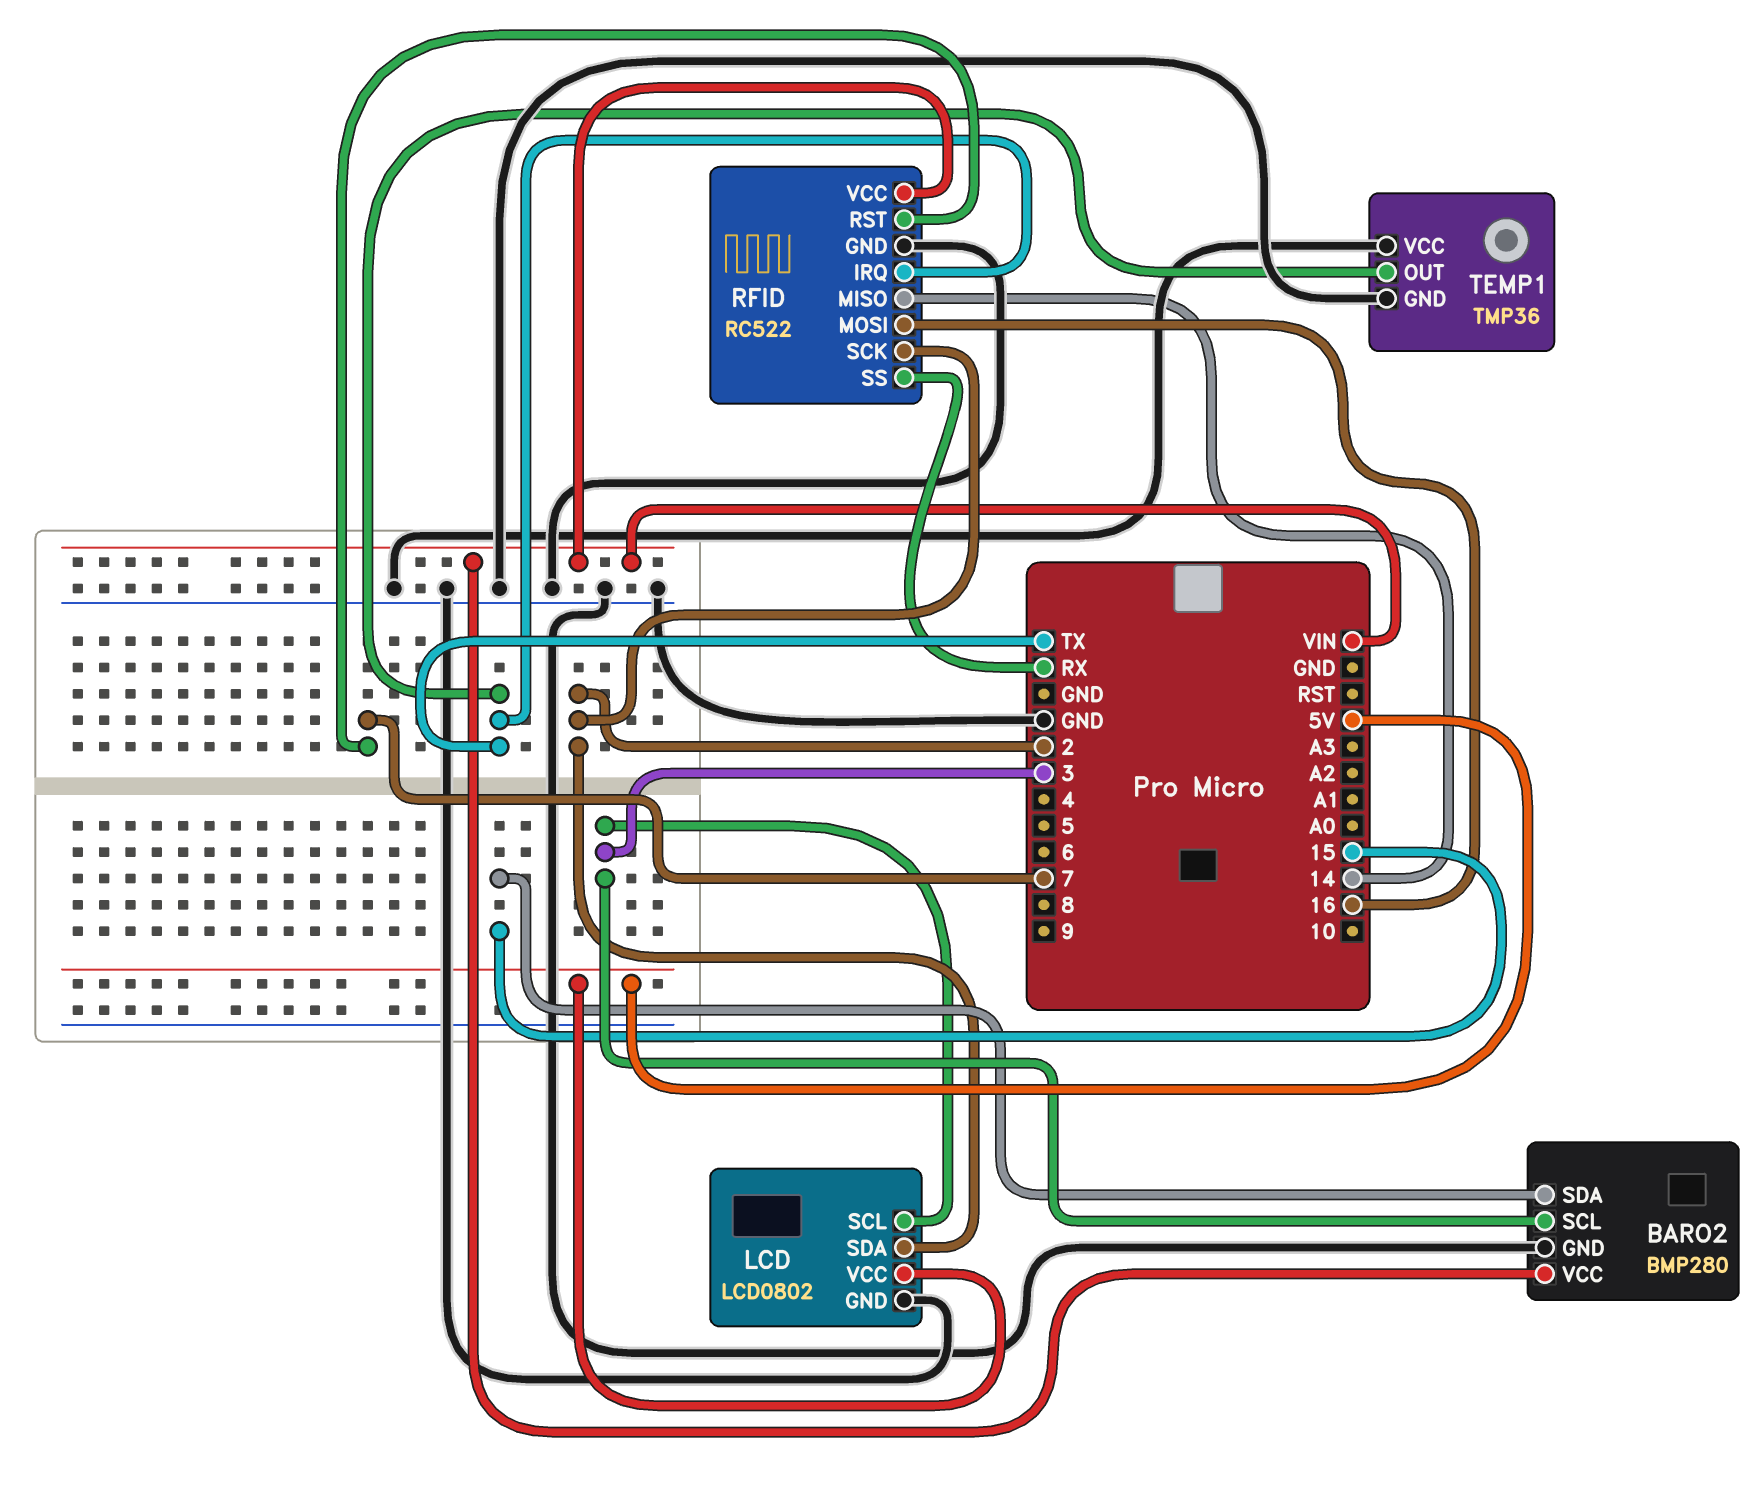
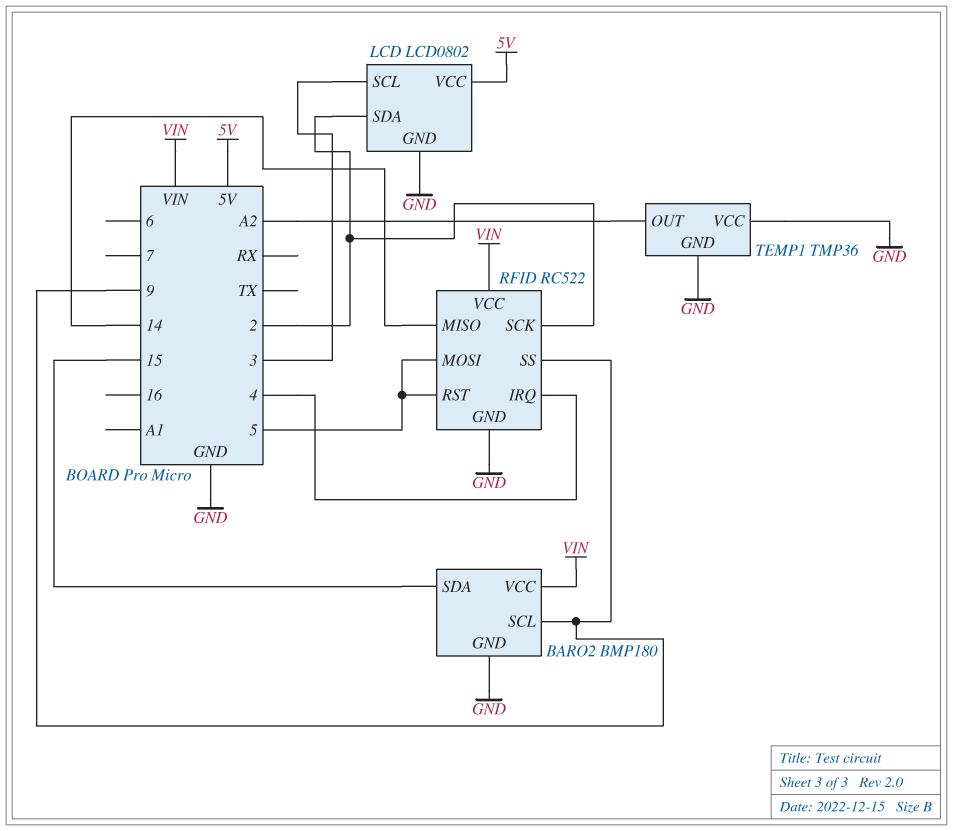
BARO2: BMP280 -> BMP180
BARO2 pin SCL: 3 -> 9
RFID pin IRQ: TX -> 4
RFID pin MOSI: 16 -> 5
RFID pin RST: 7 -> 5
RFID pin SS: RX -> 9
TEMP1 pin OUT: TX -> A2

